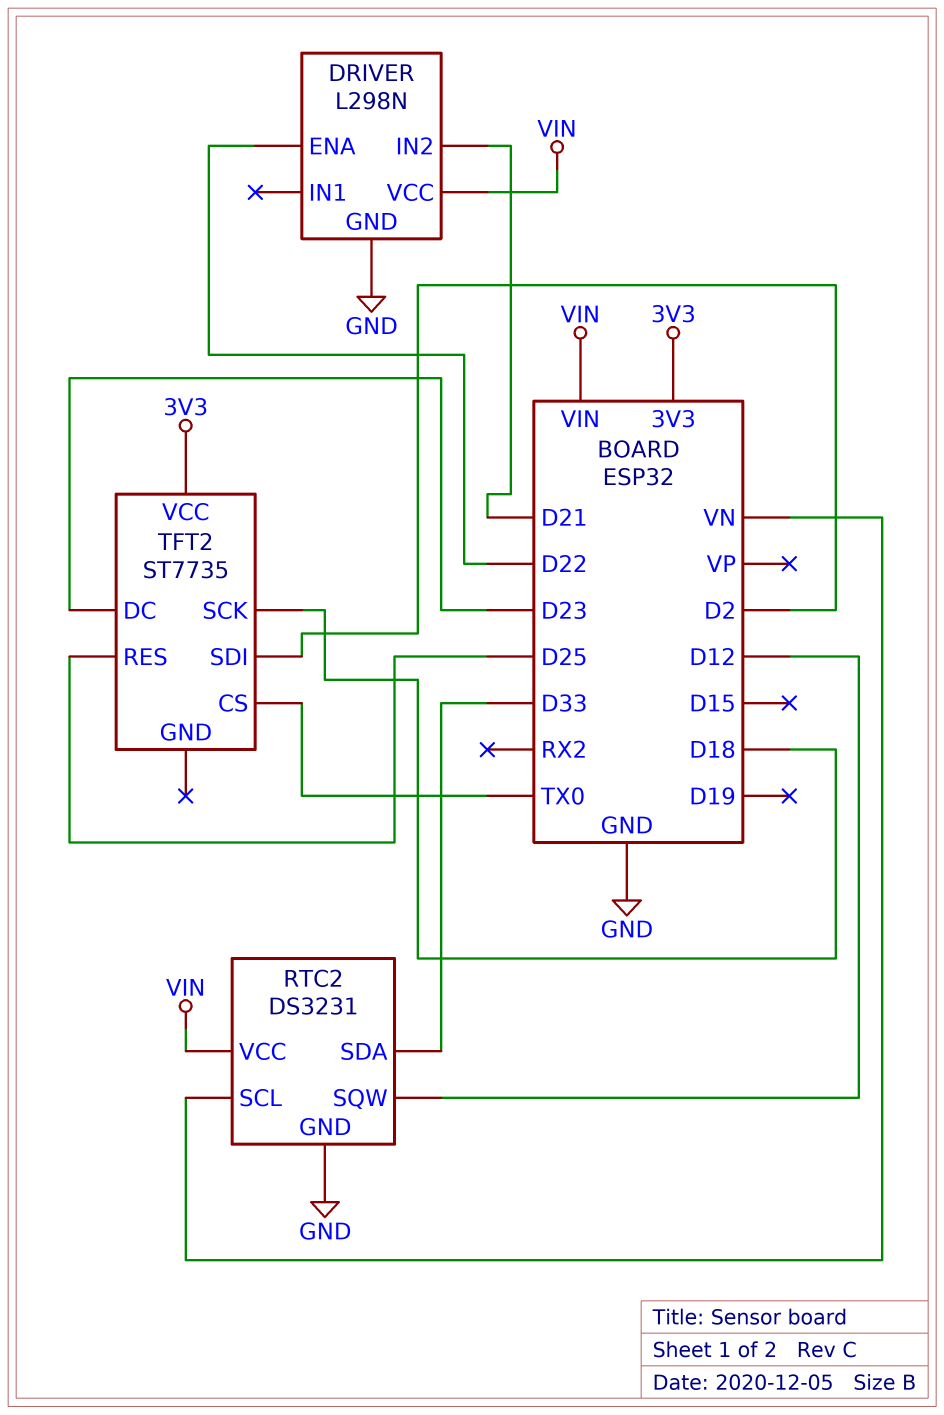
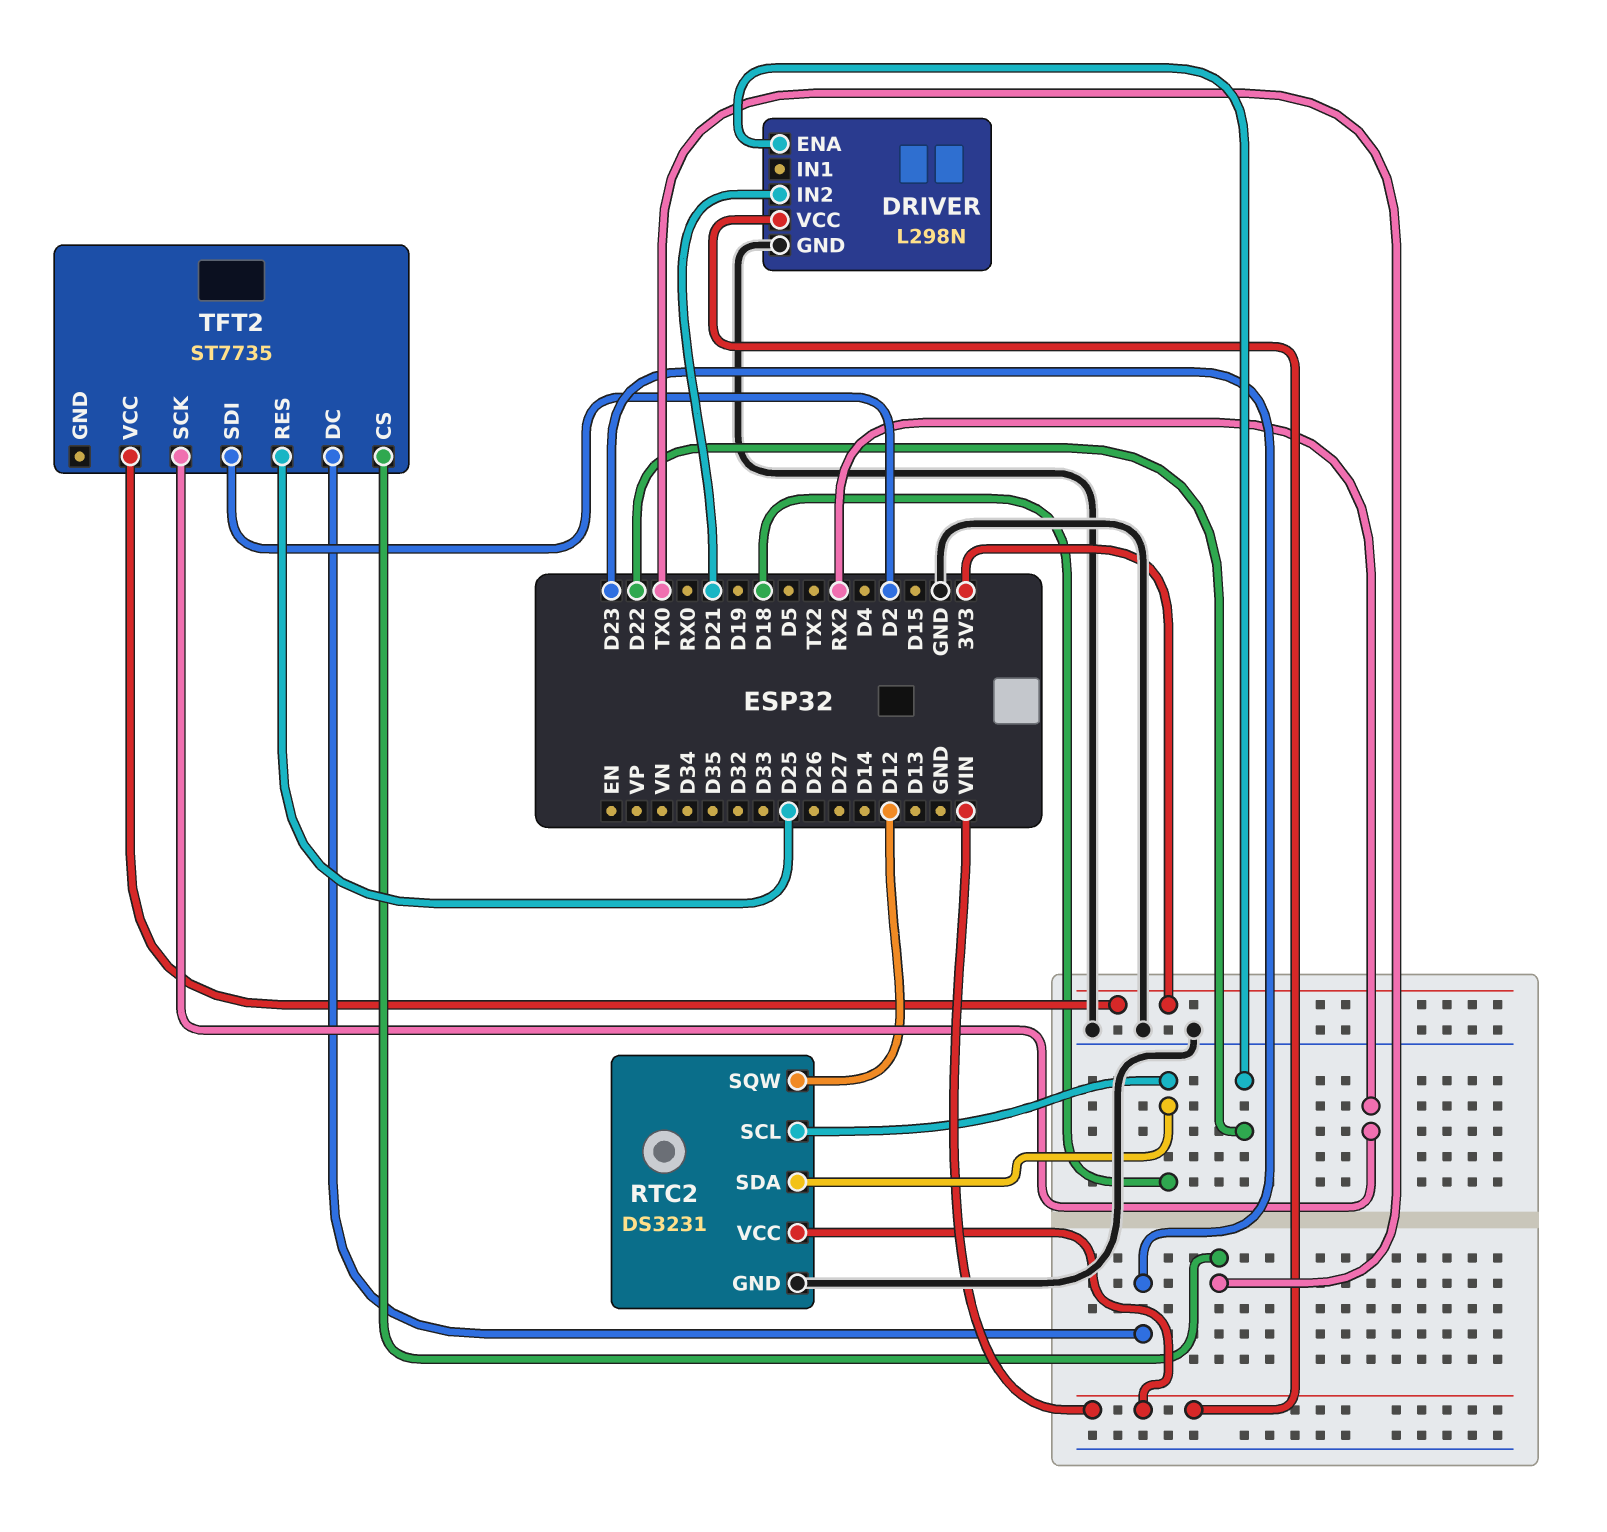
RTC2 pin SCL: VN -> D18
RTC2 pin SDA: D33 -> D18
TFT2 pin SCK: D18 -> RX2

